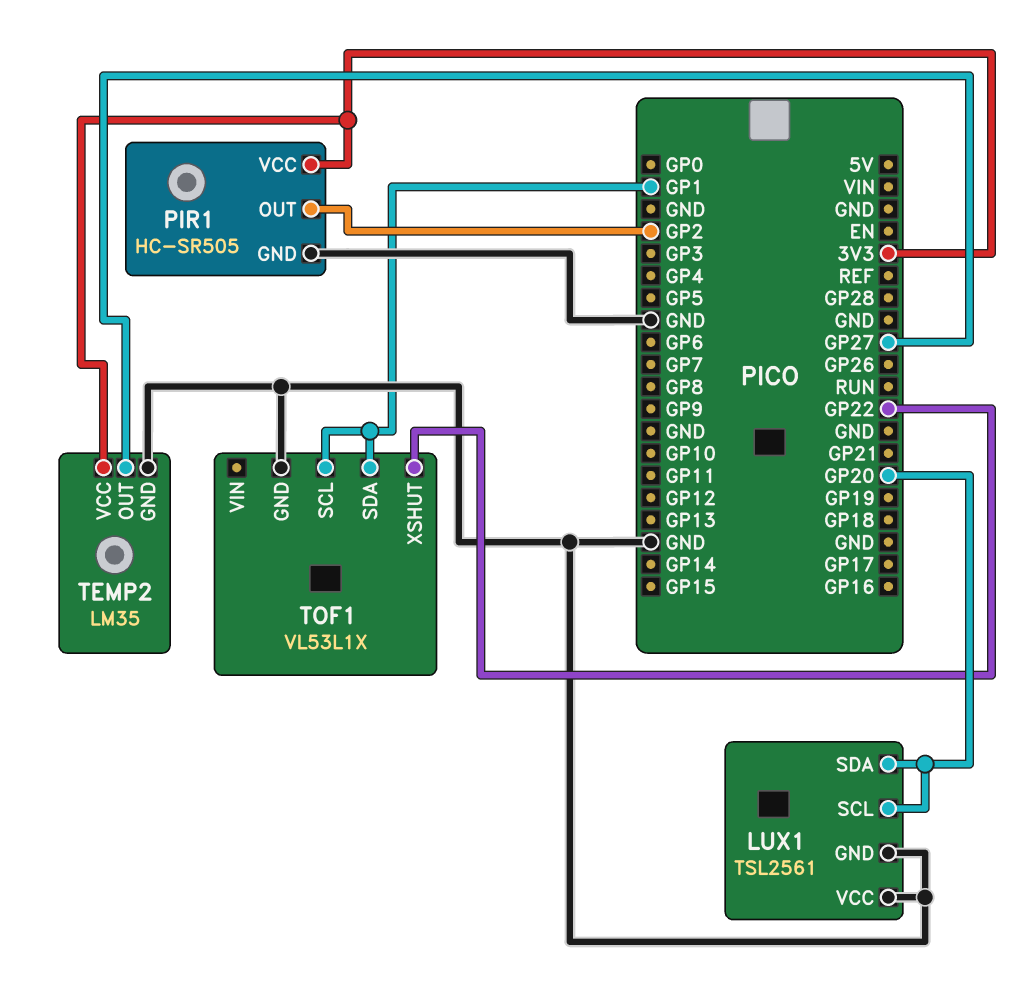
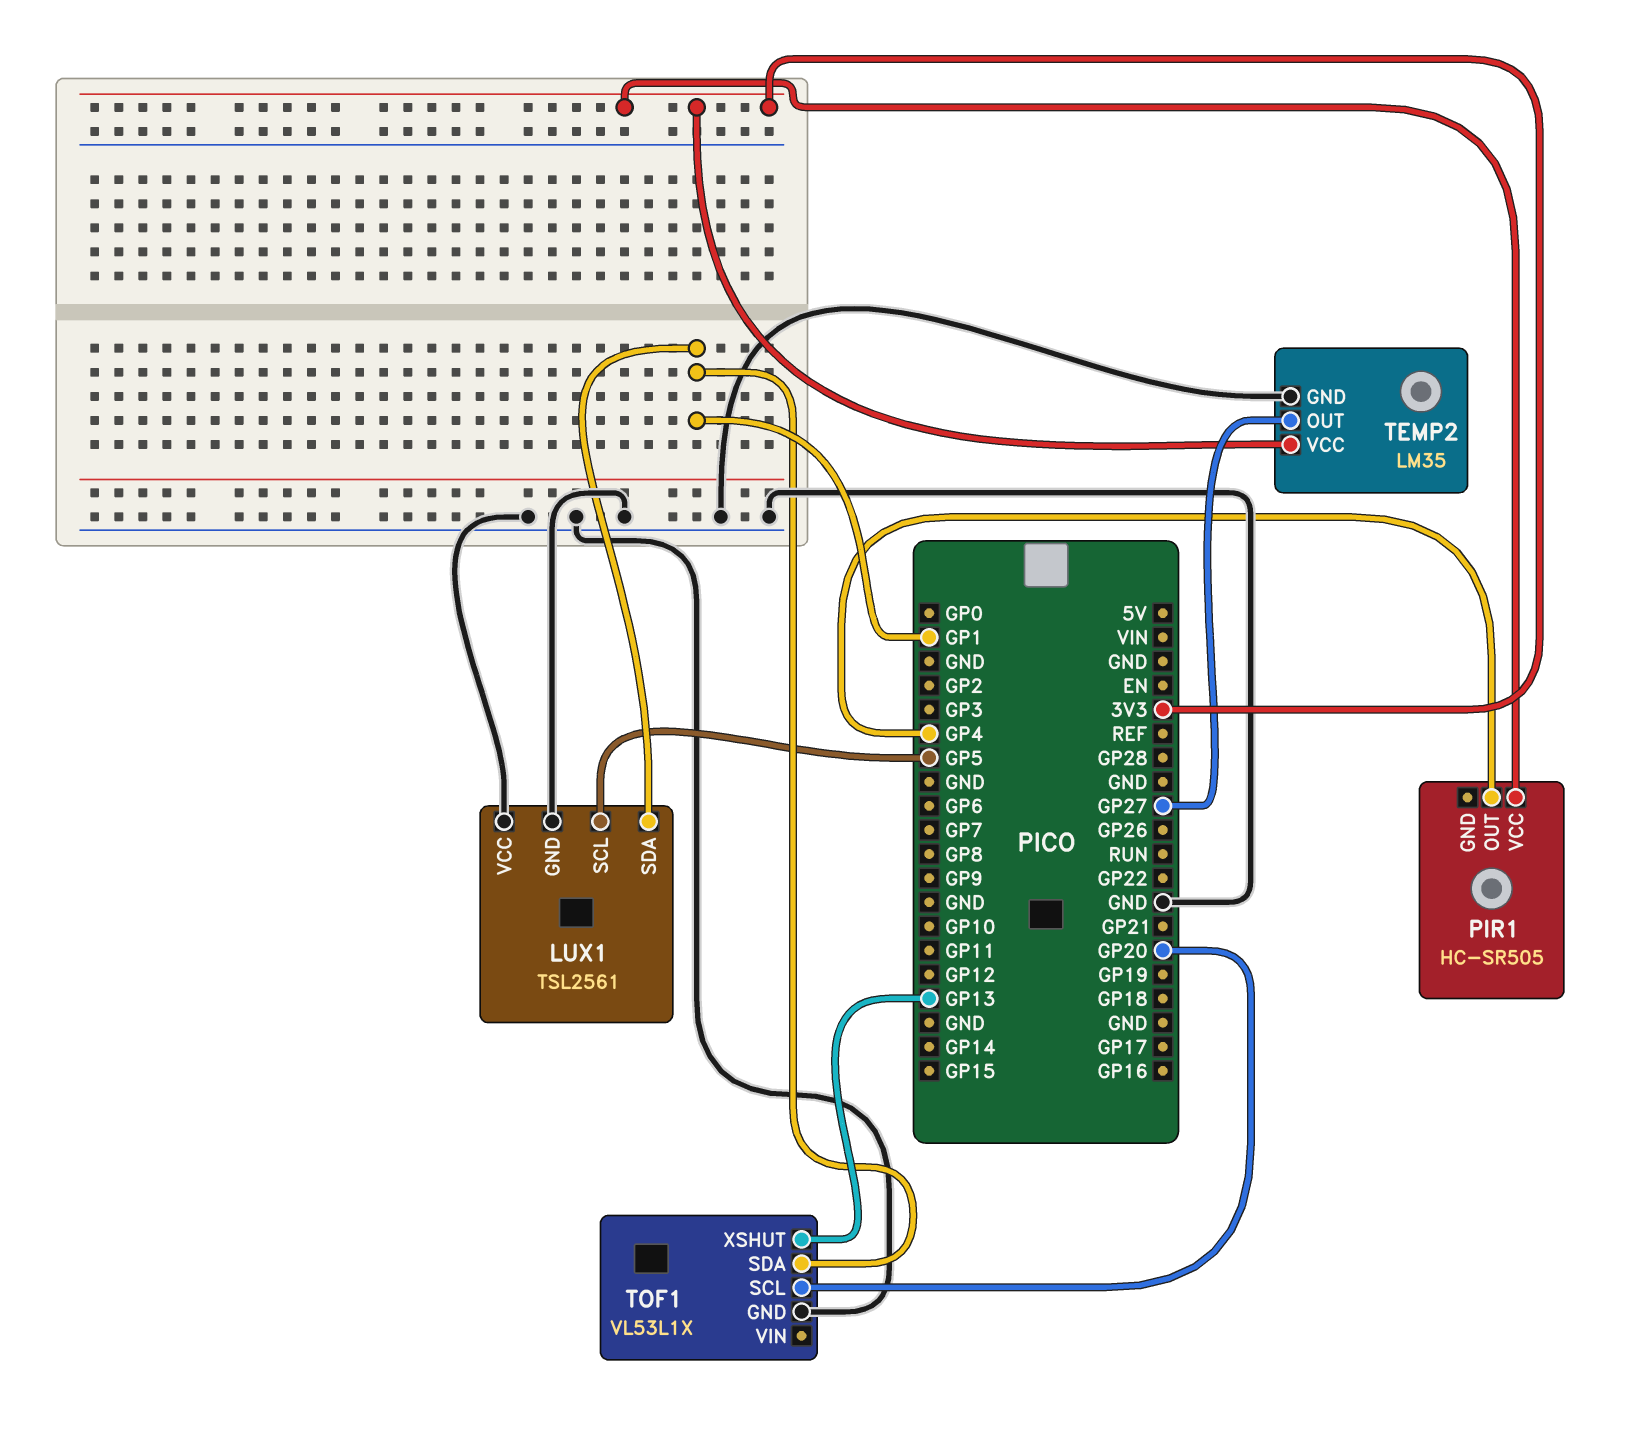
LUX1 pin SCL: GP20 -> GP5
LUX1 pin SDA: GP20 -> GP1
PIR1 pin GND: GND -> none
PIR1 pin OUT: GP2 -> GP4
TOF1 pin SCL: GP1 -> GP20
TOF1 pin XSHUT: GP22 -> GP13

